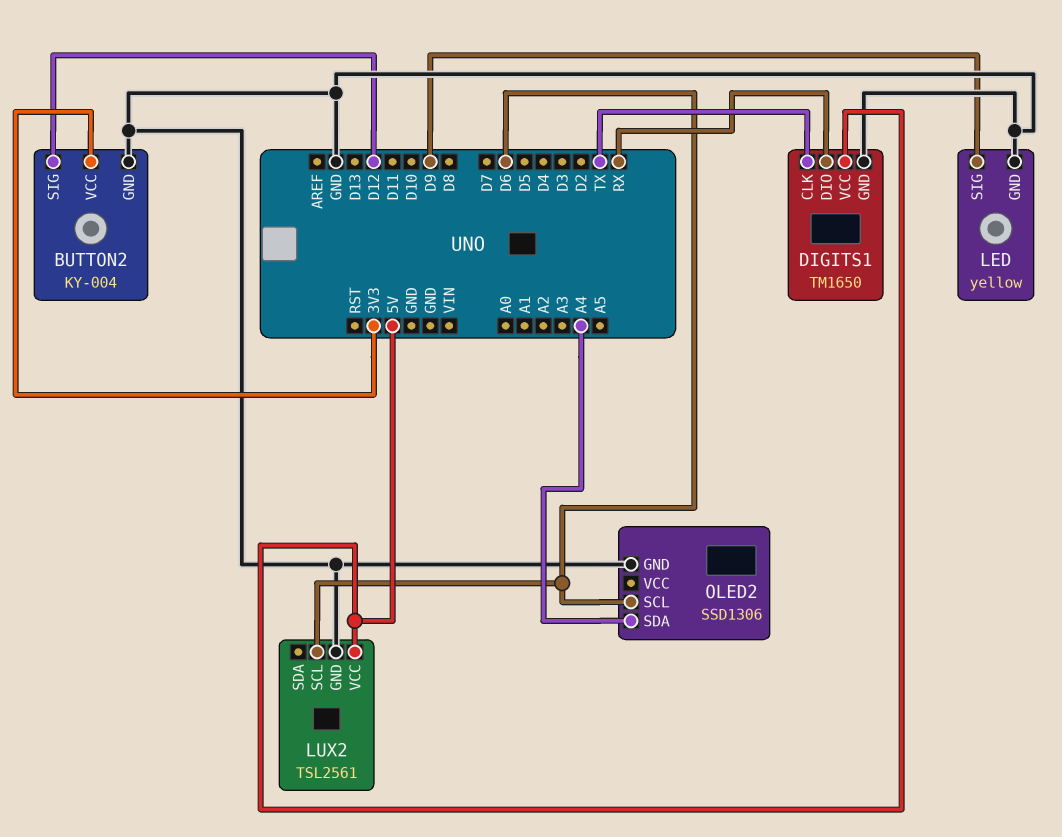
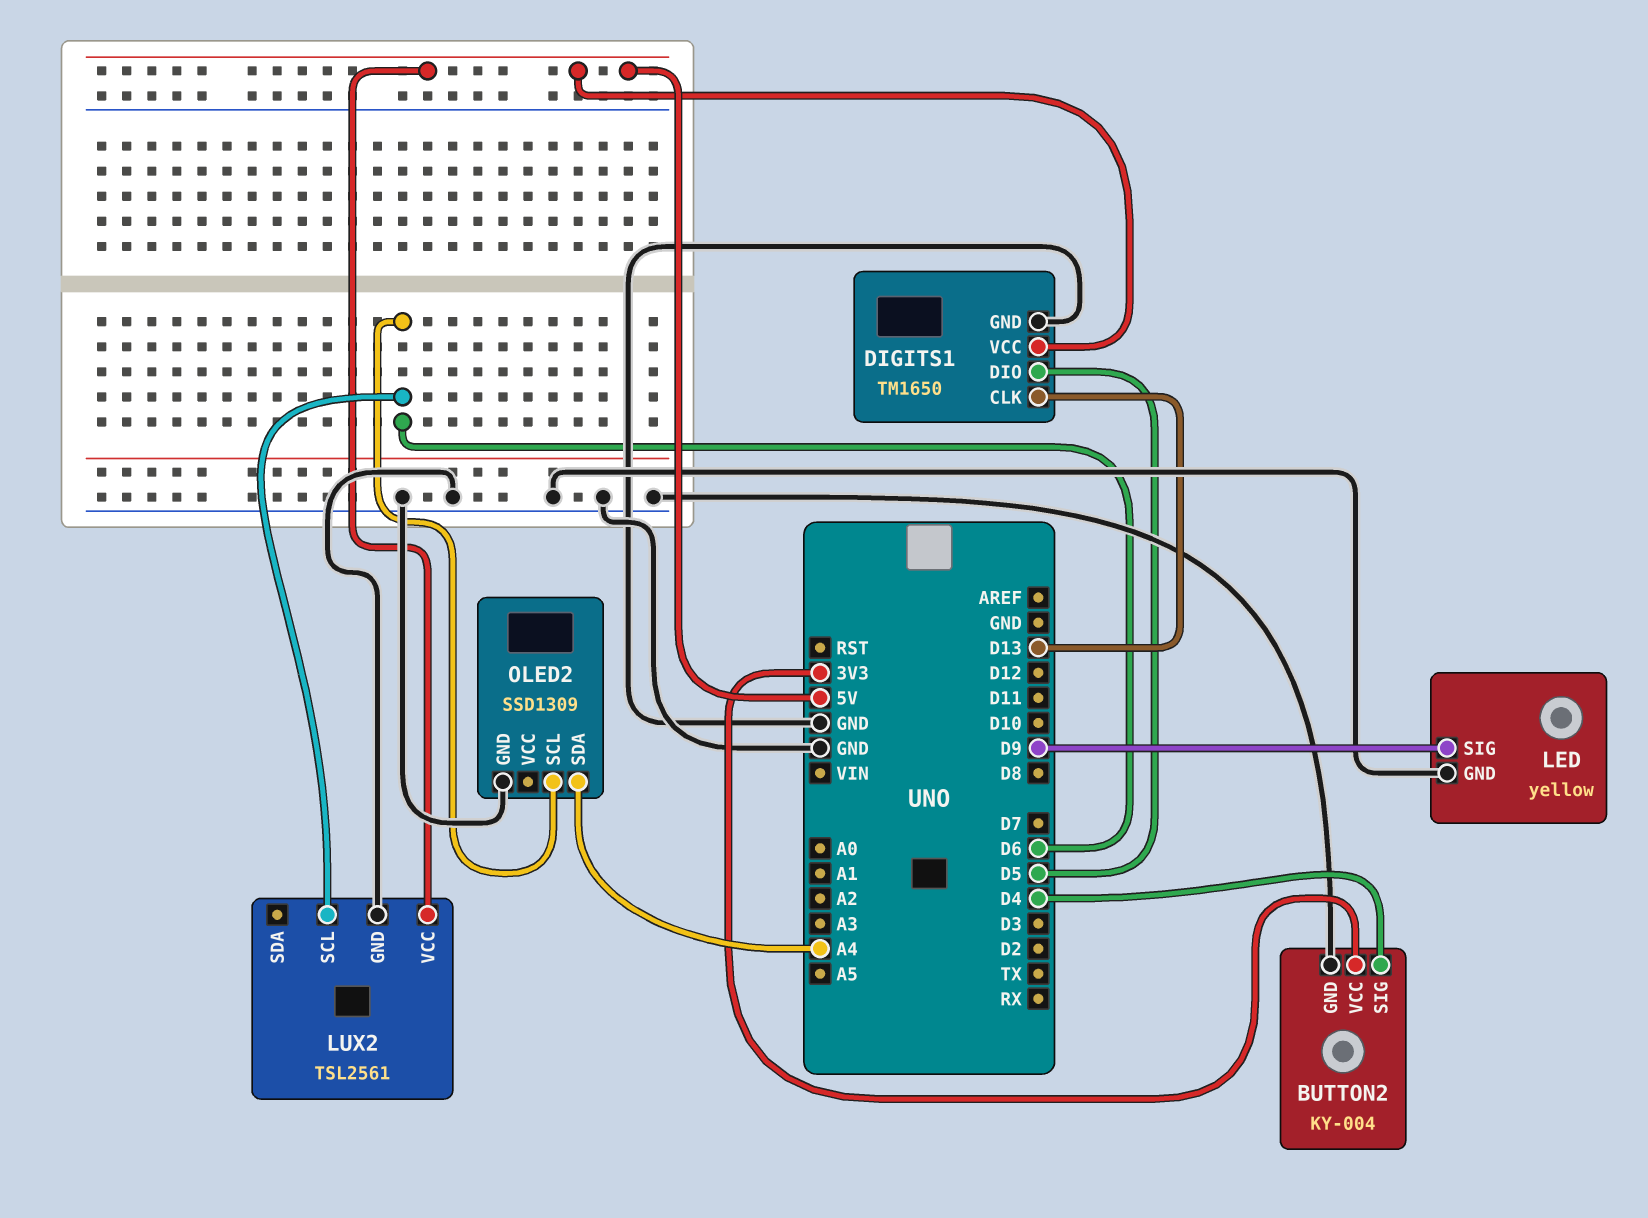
BUTTON2 pin SIG: D12 -> D4
DIGITS1 pin CLK: TX -> D13
DIGITS1 pin DIO: RX -> D5
OLED2: SSD1306 -> SSD1309

